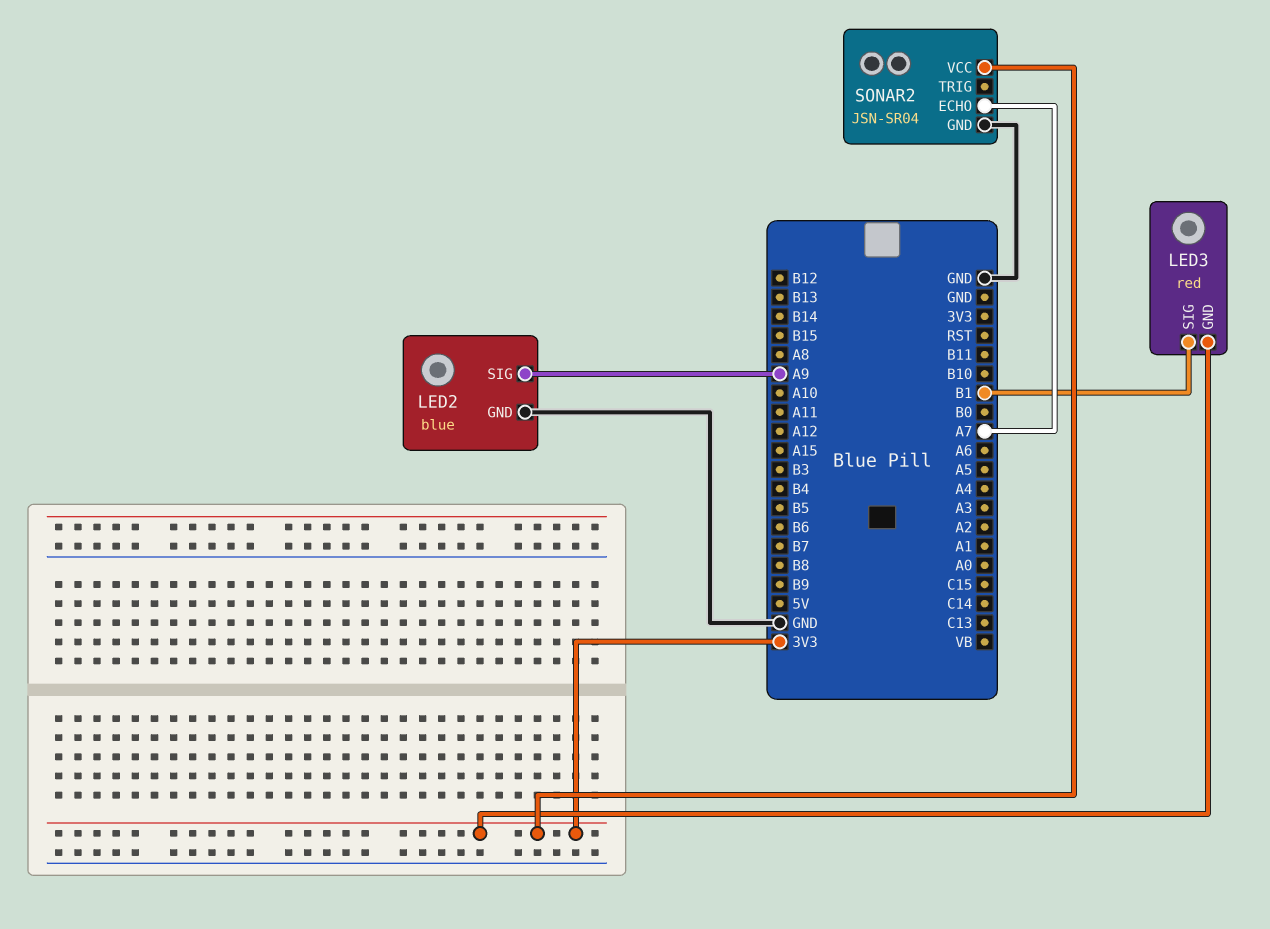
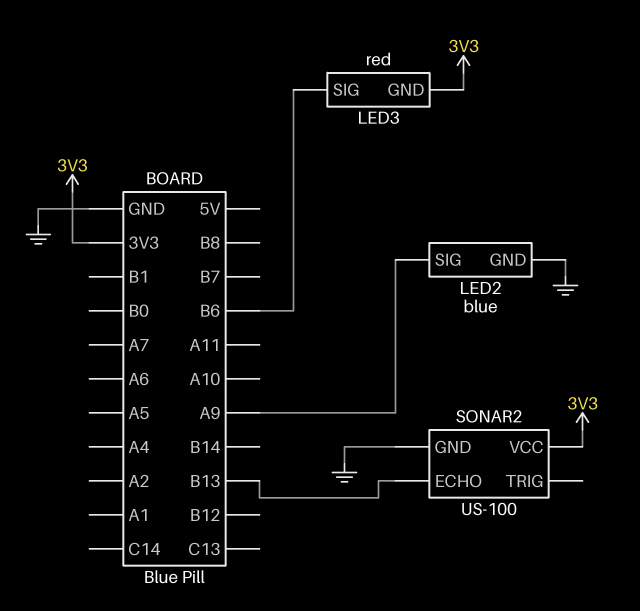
LED3 pin SIG: B1 -> B6
SONAR2: JSN-SR04 -> US-100
SONAR2 pin ECHO: A7 -> B13

